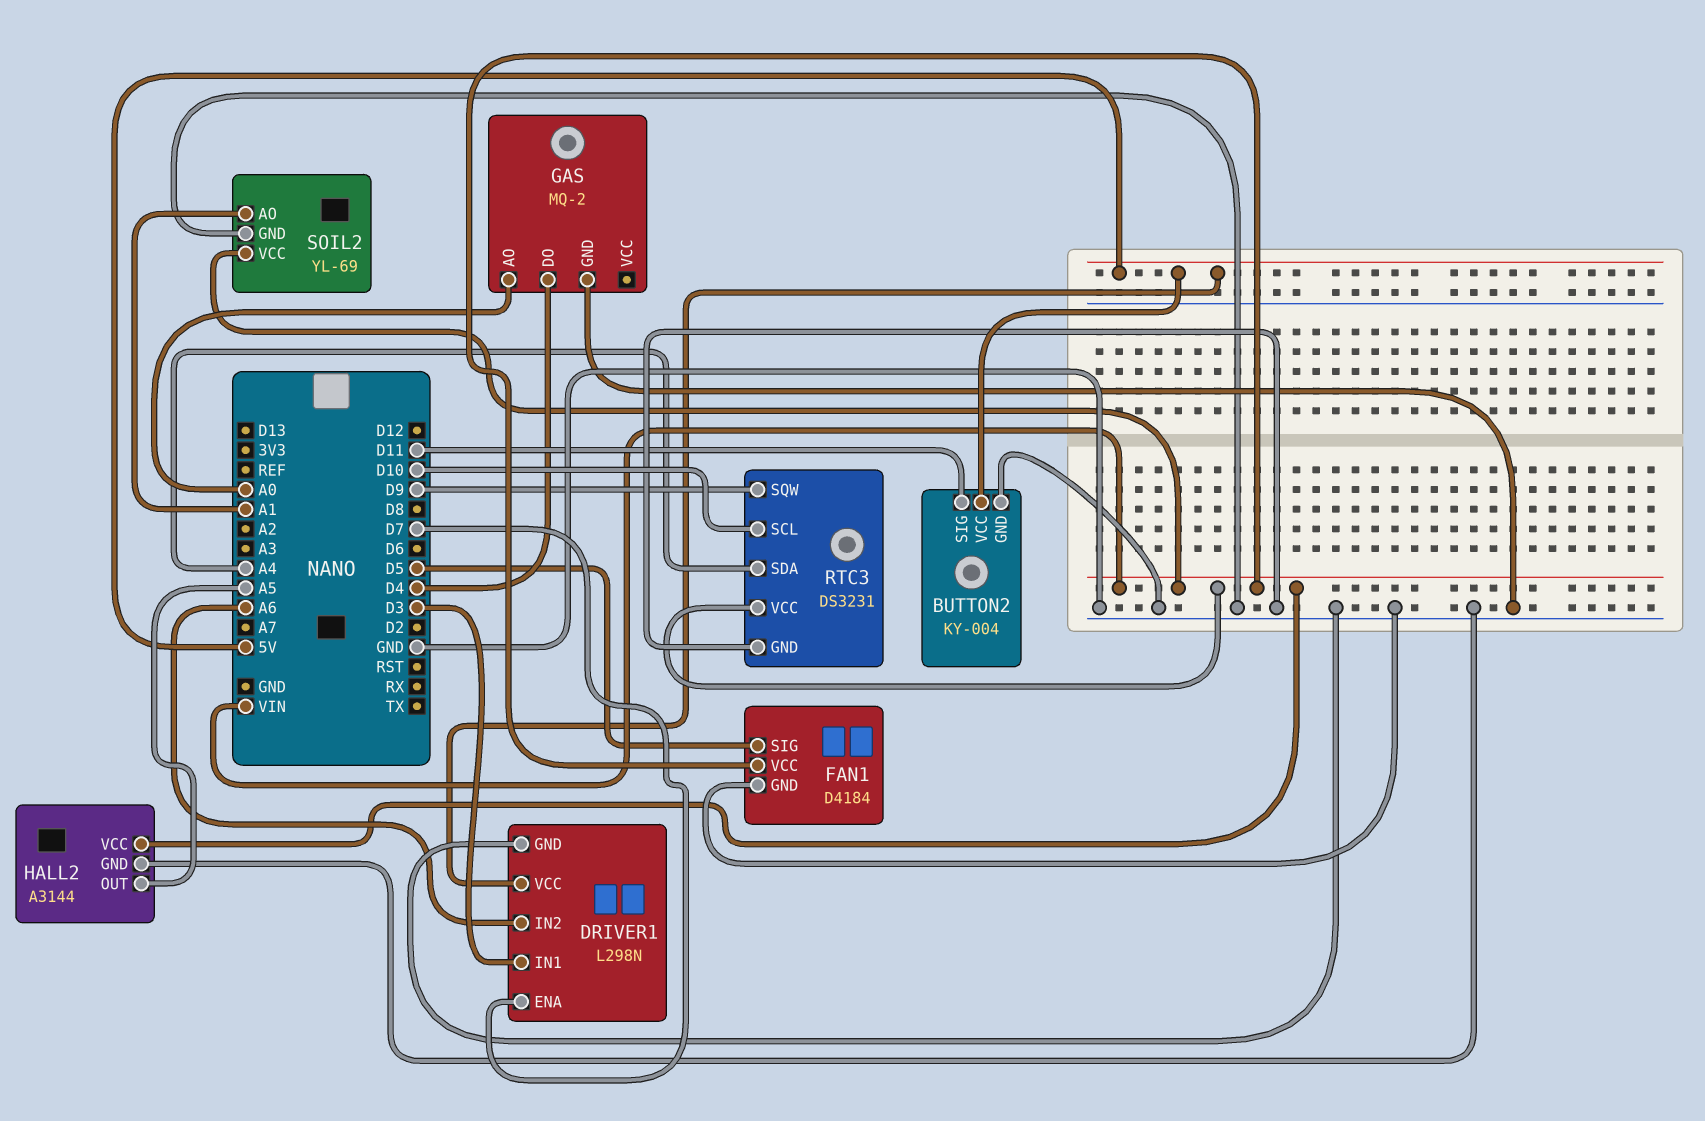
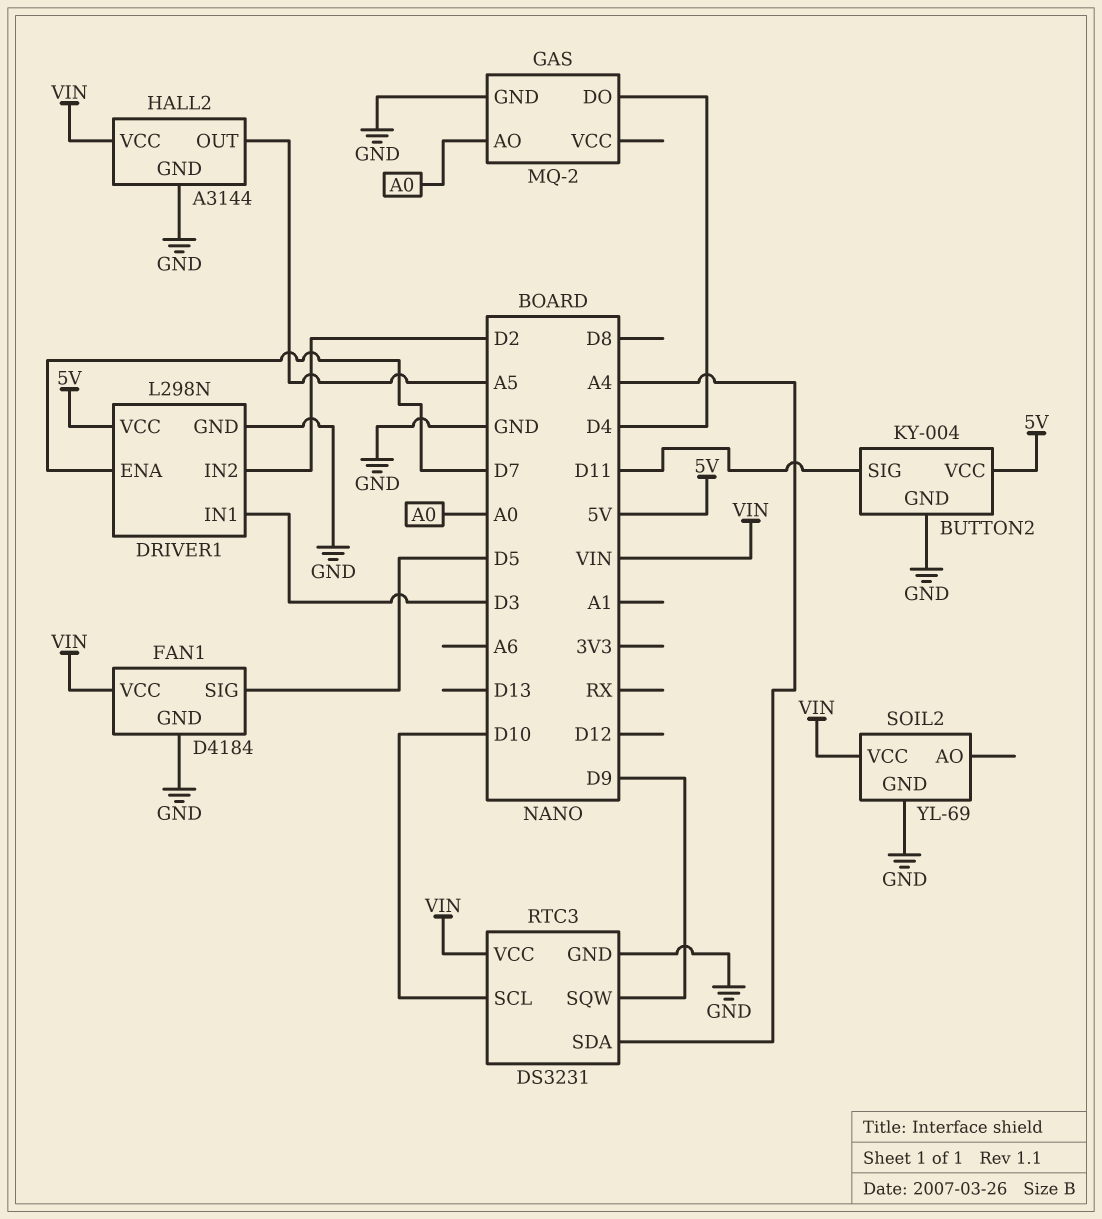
DRIVER1 pin IN2: A6 -> D2
SOIL2 pin AO: A1 -> none

